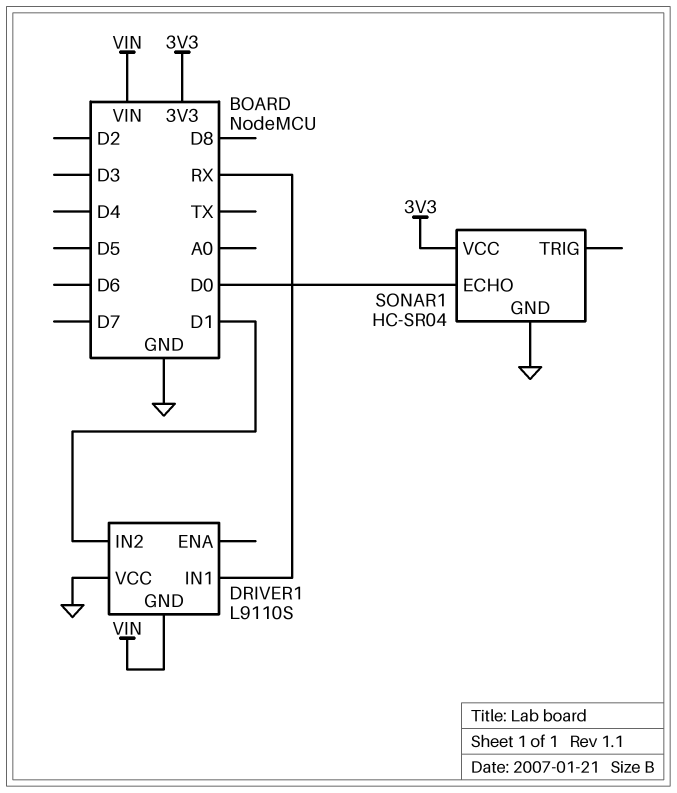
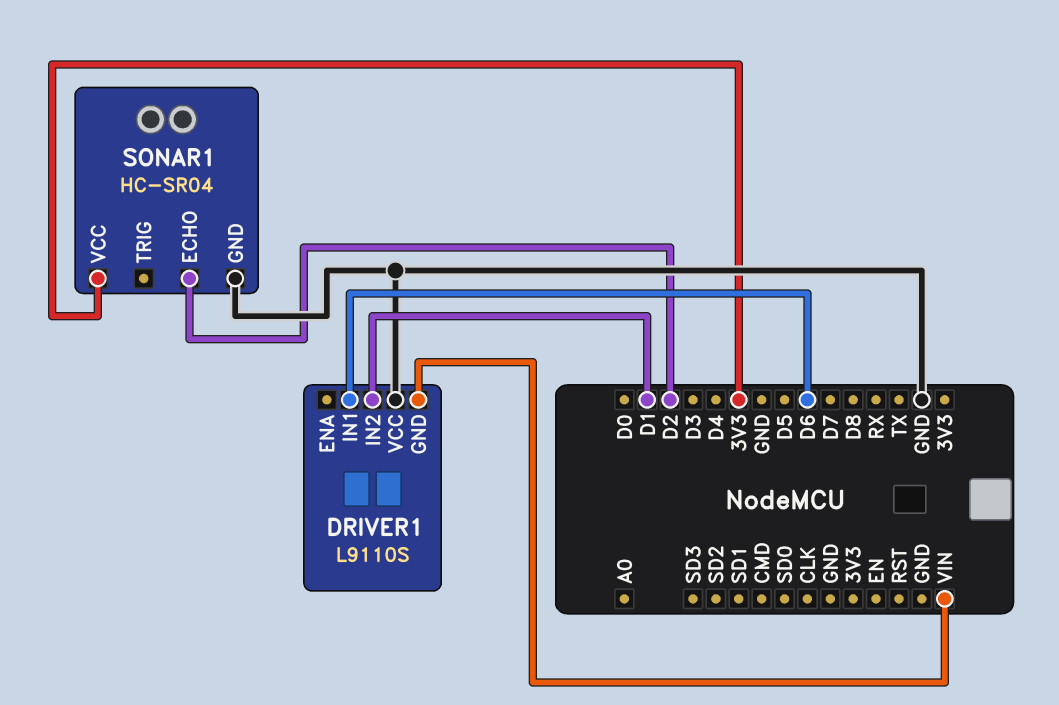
DRIVER1 pin IN1: RX -> D6
SONAR1 pin ECHO: D0 -> D2

